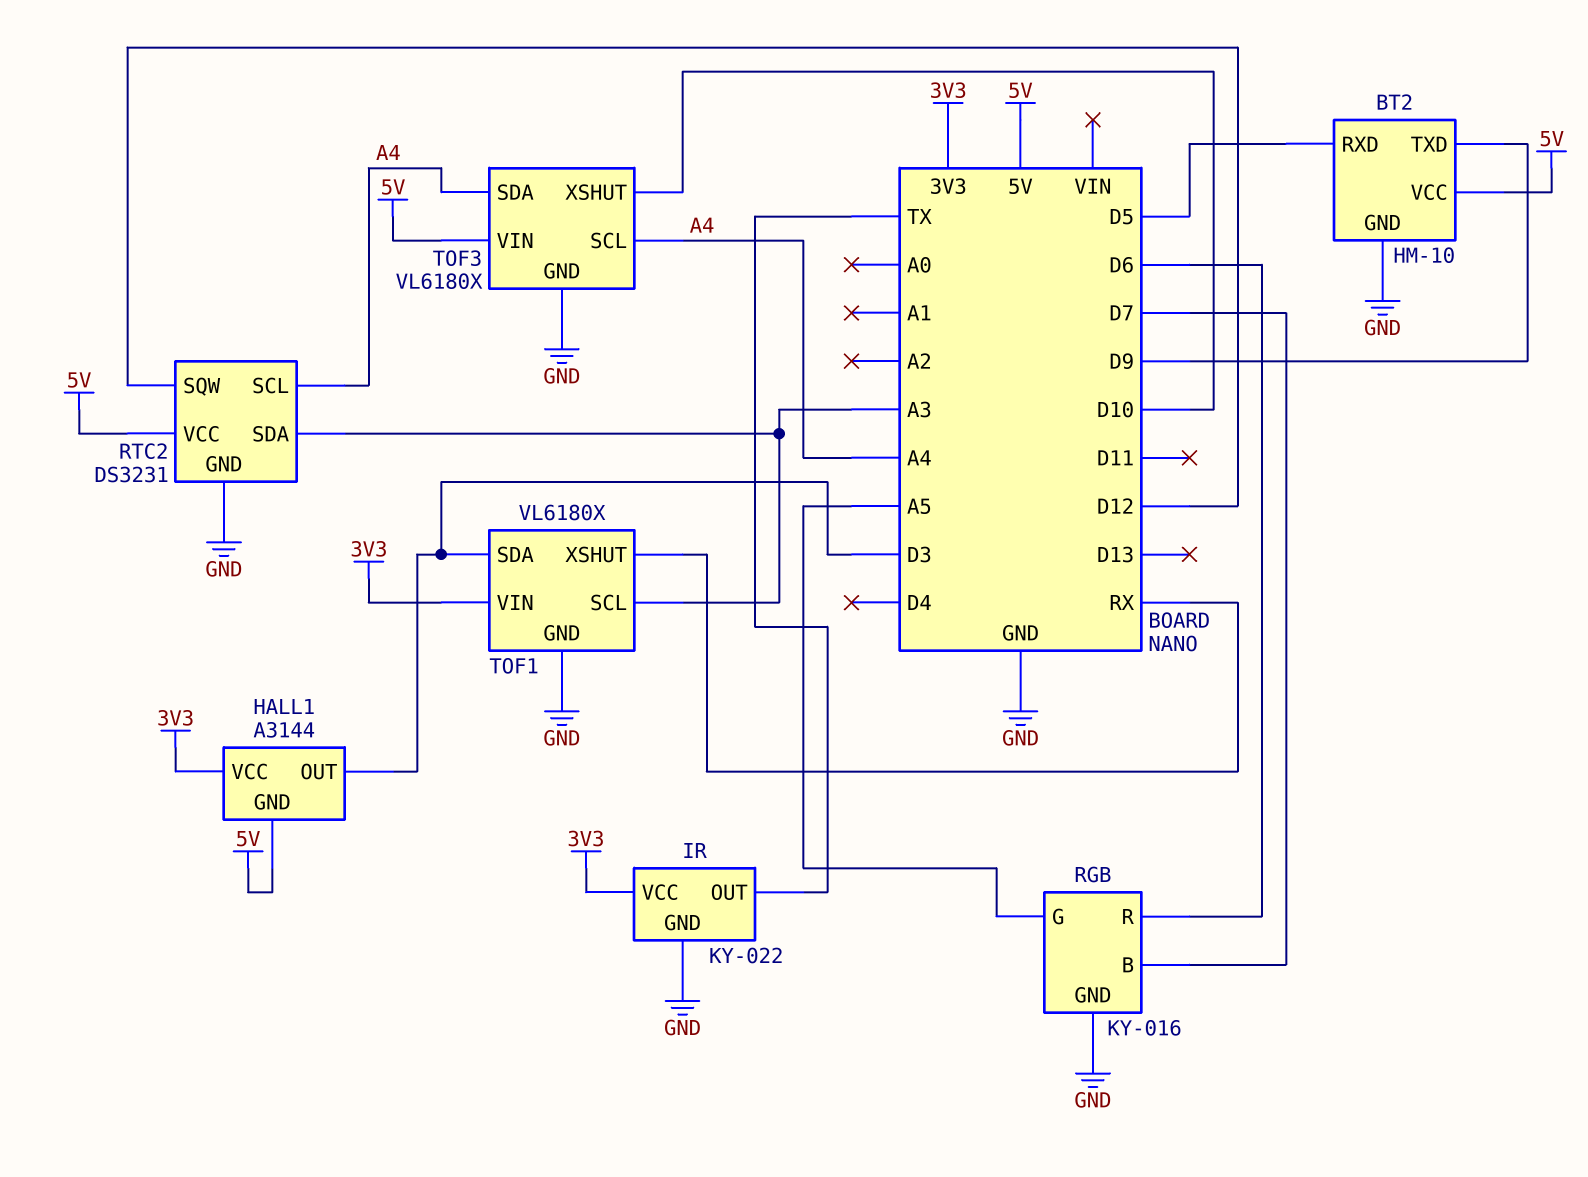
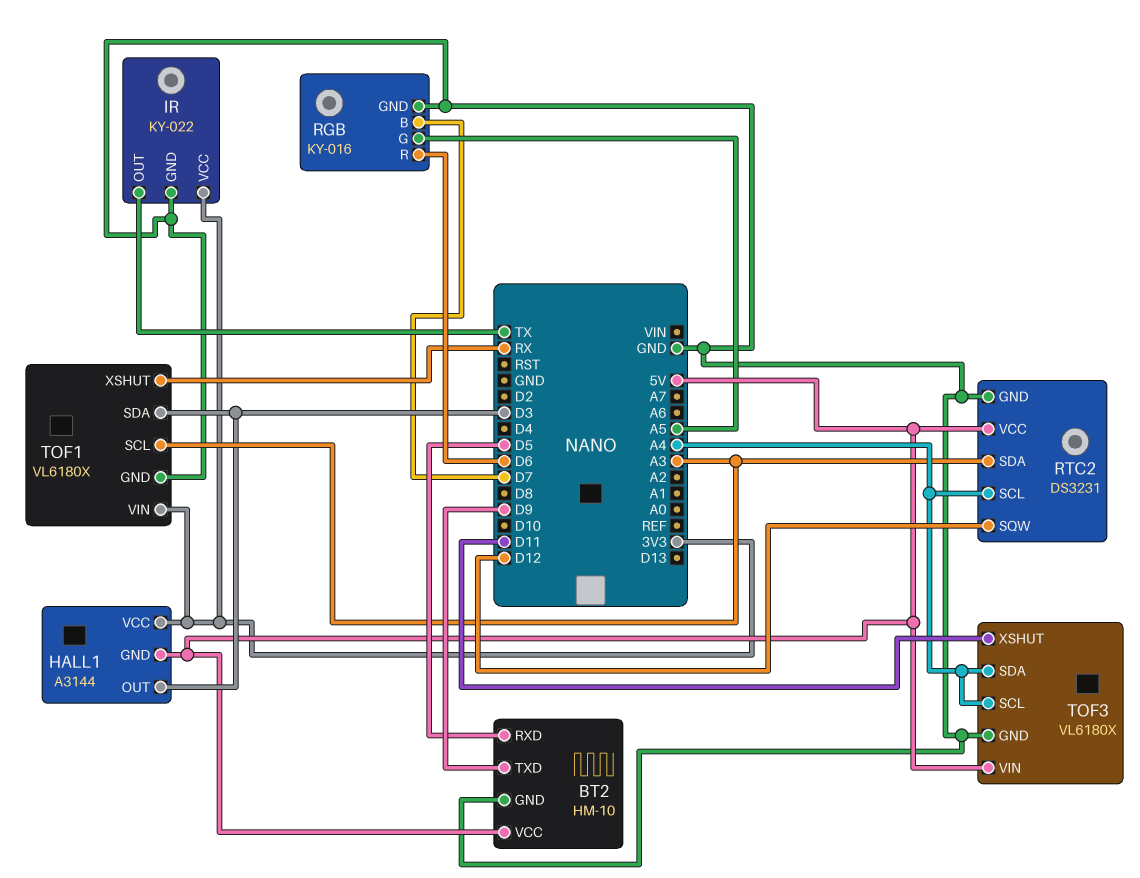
TOF3 pin XSHUT: D10 -> D11

